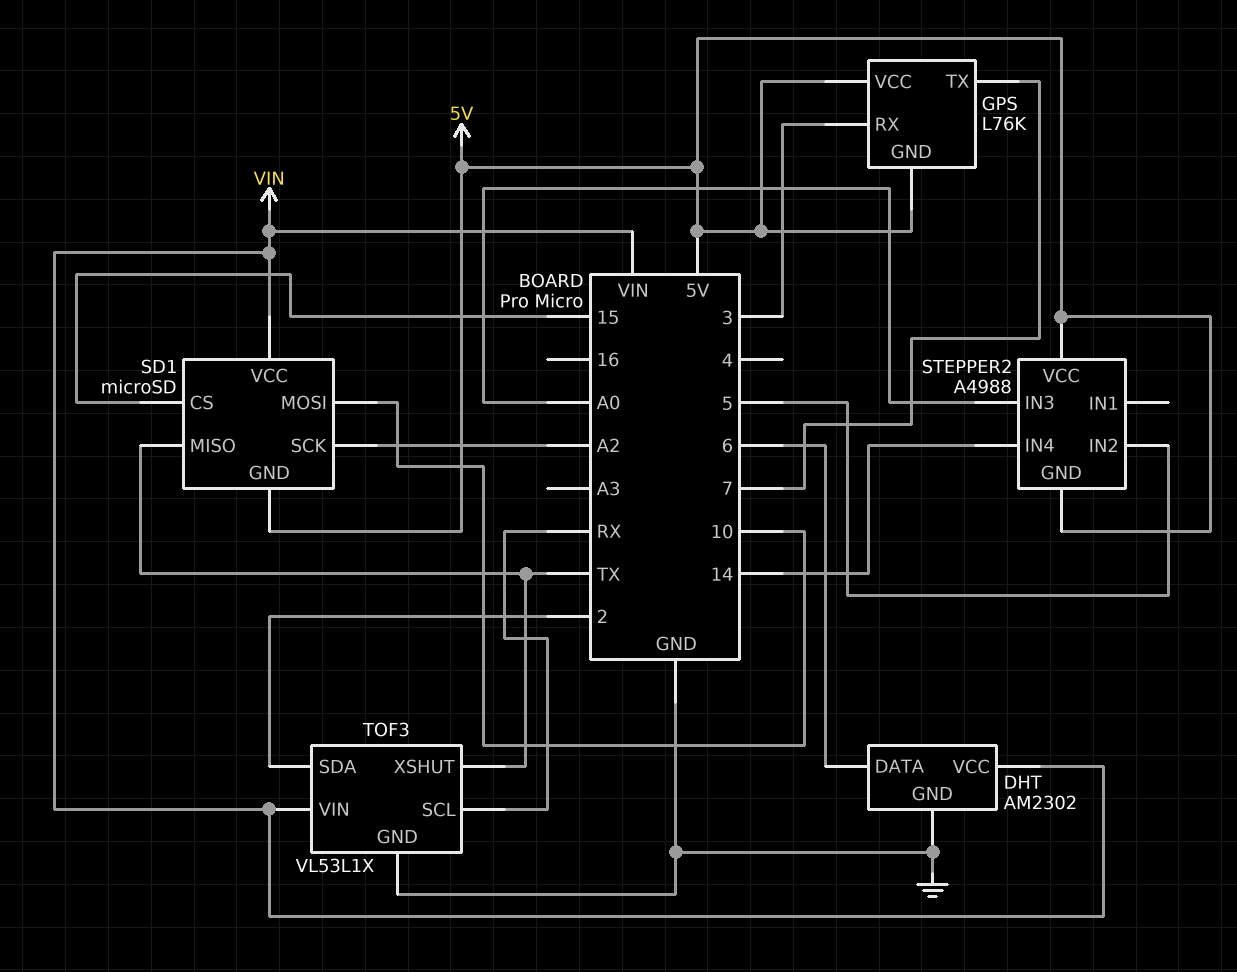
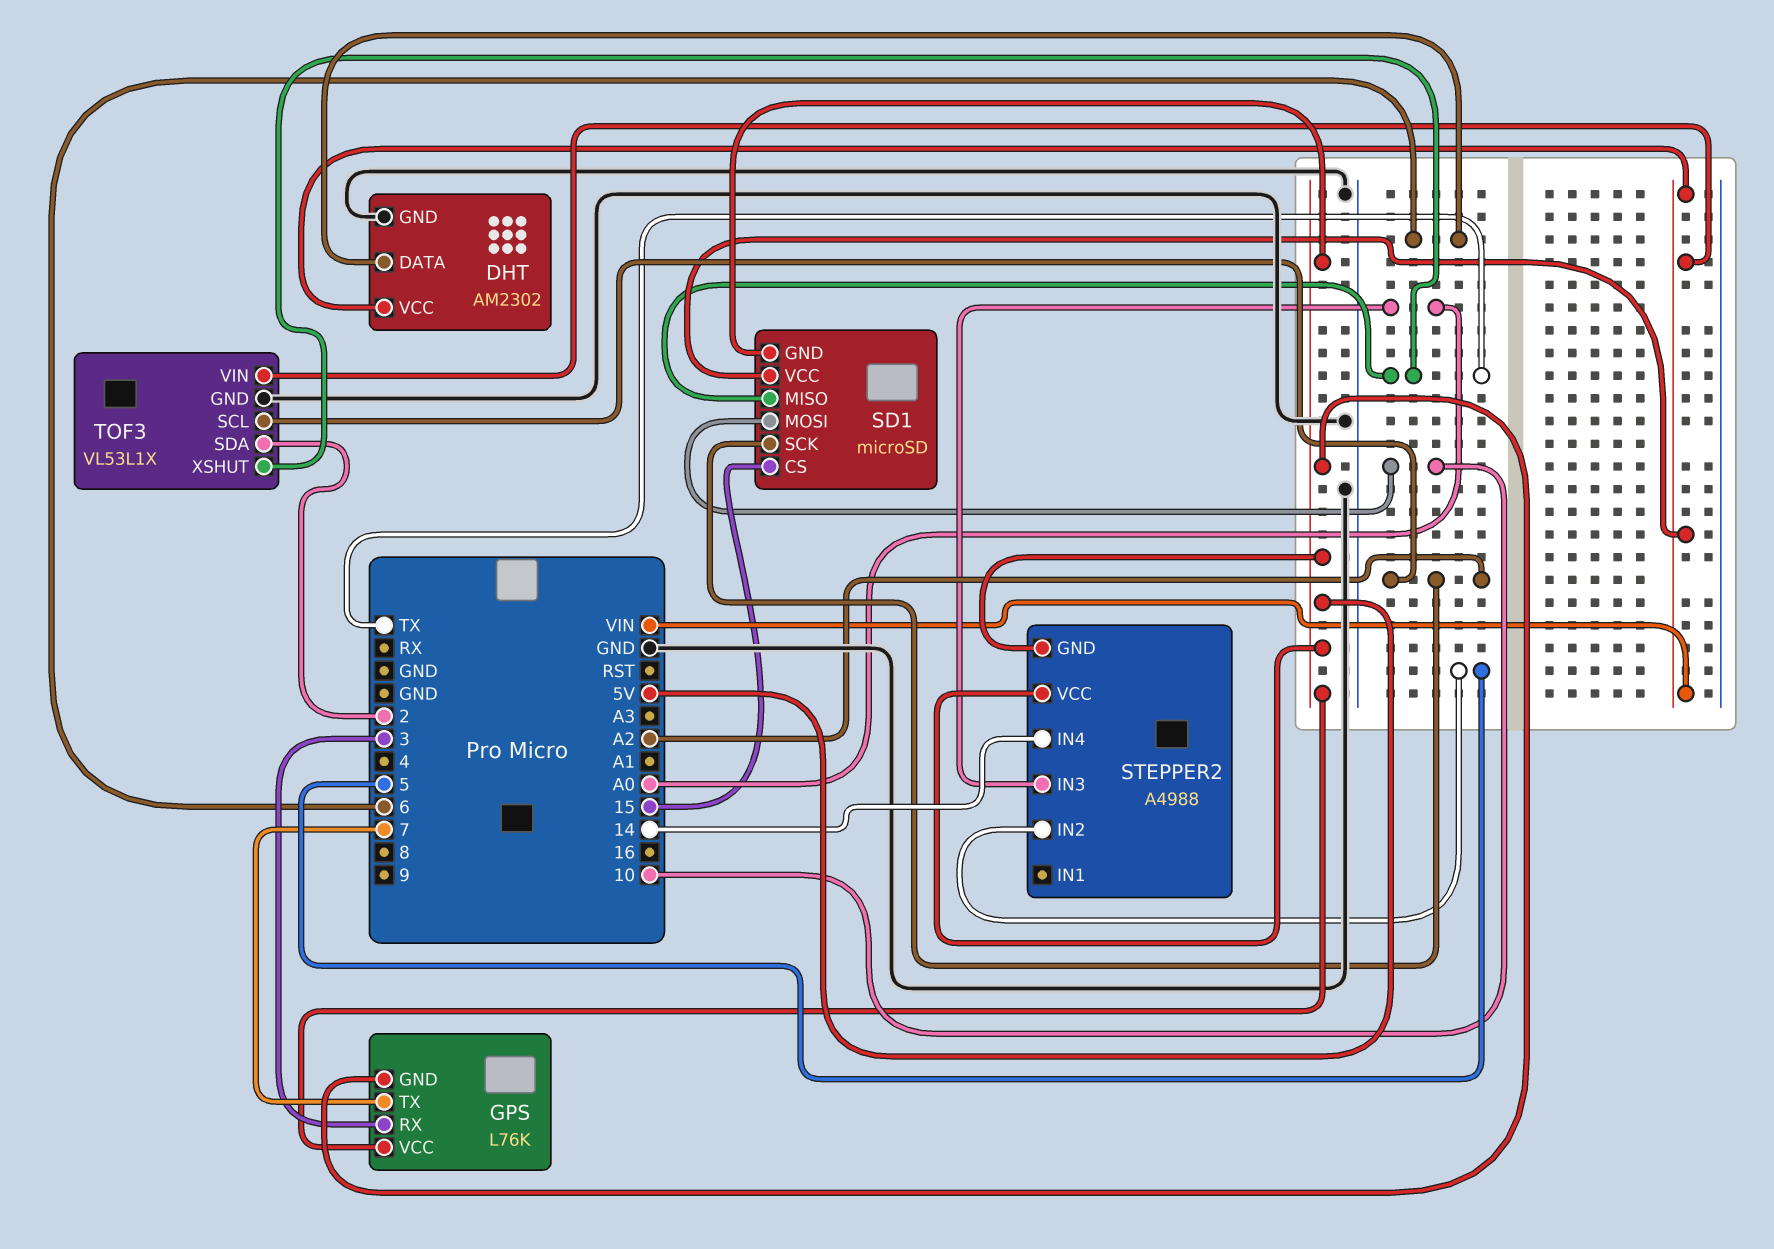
TOF3 pin SCL: RX -> A2

